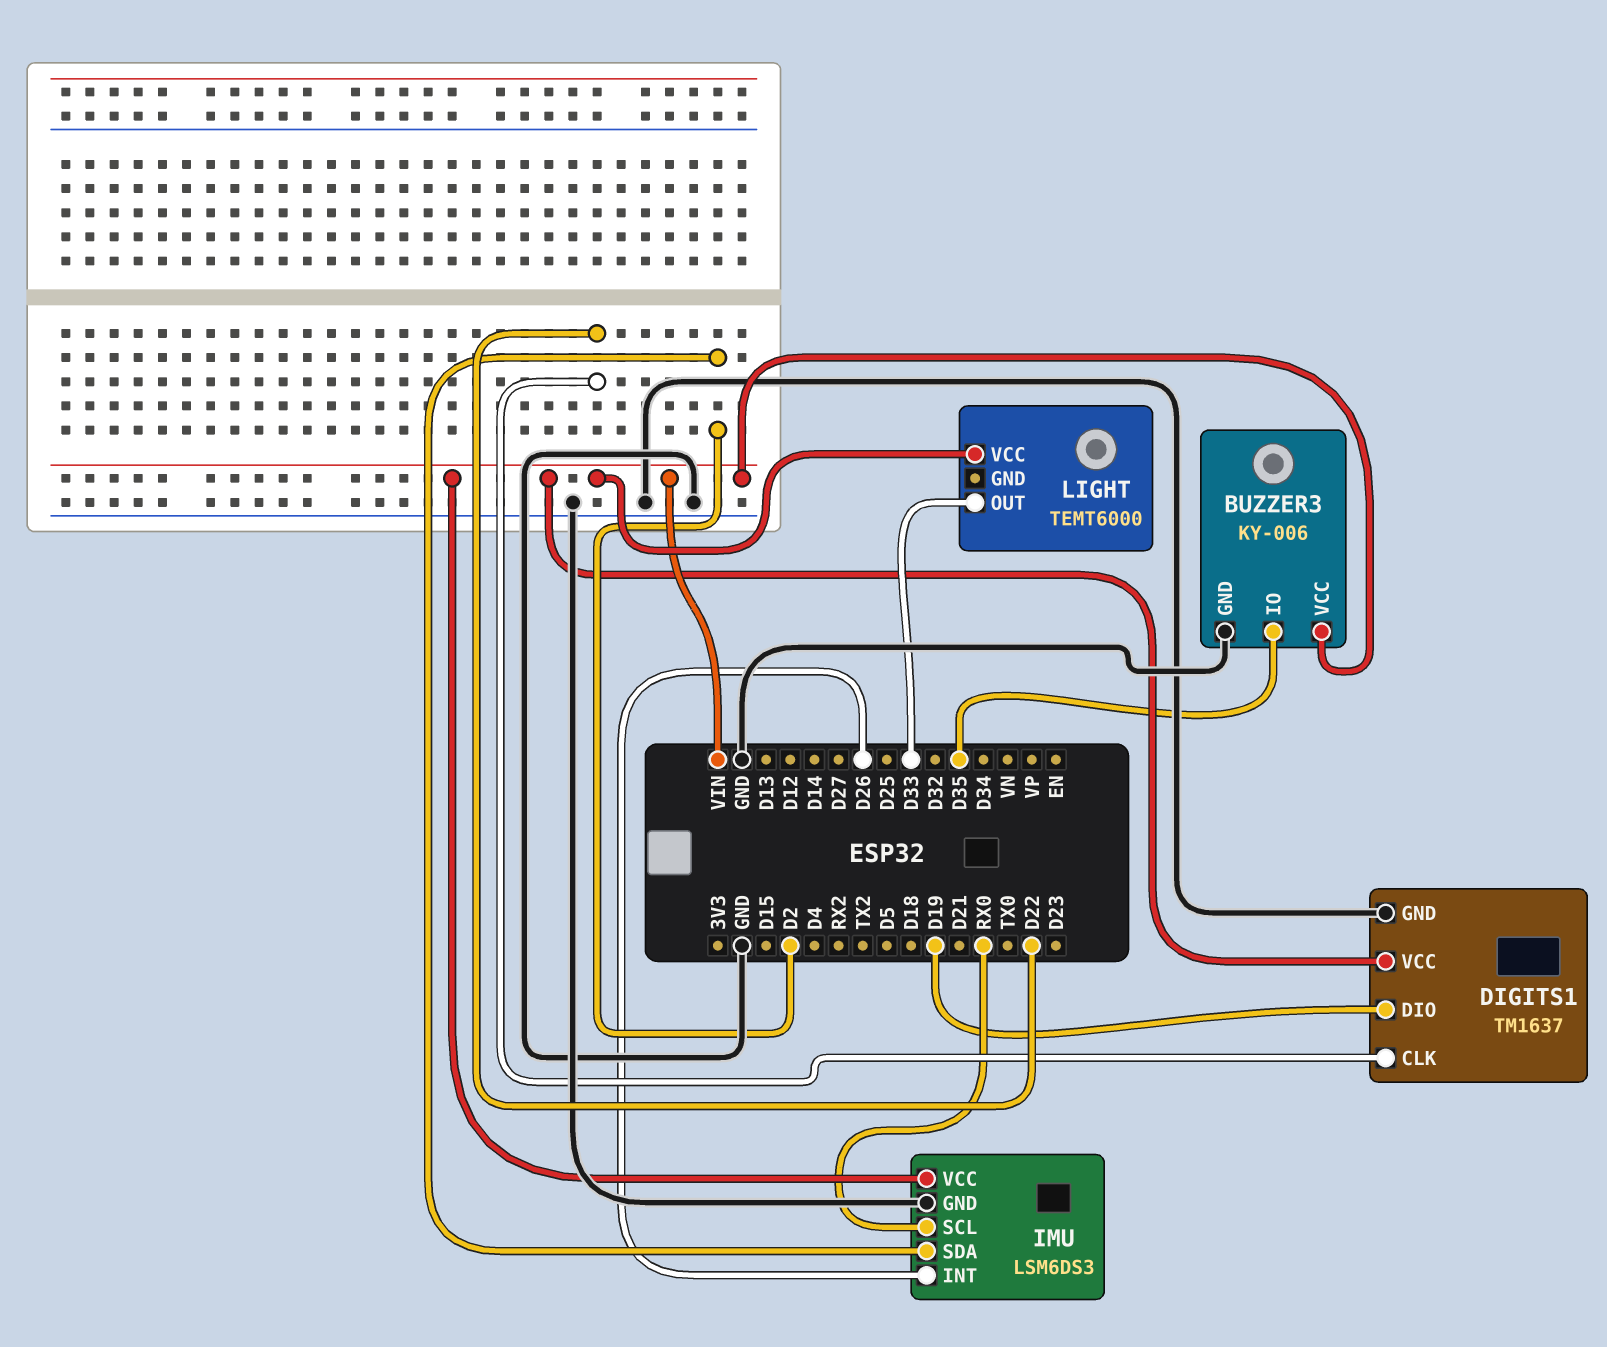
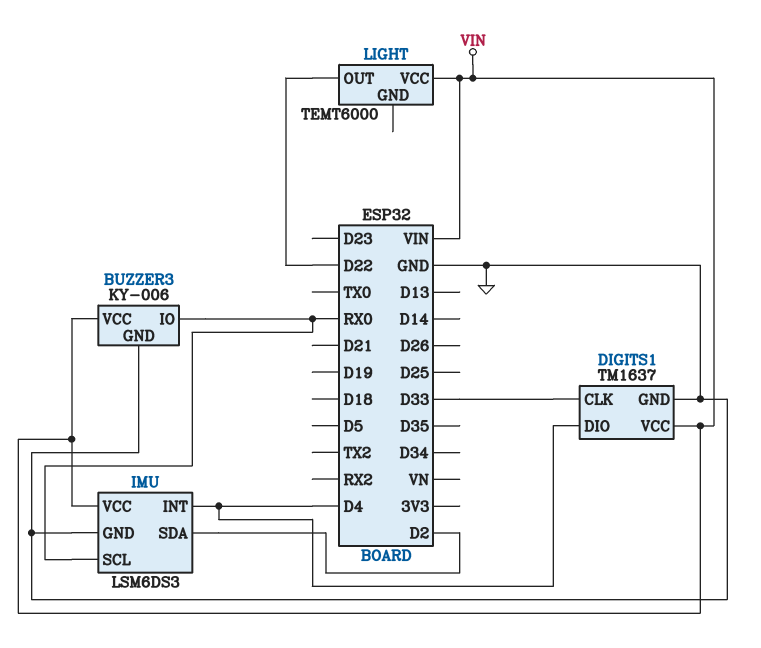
BUZZER3 pin IO: D35 -> RX0
DIGITS1 pin CLK: D22 -> D33
DIGITS1 pin DIO: D19 -> D4
IMU pin INT: D26 -> D4
LIGHT pin OUT: D33 -> D22

